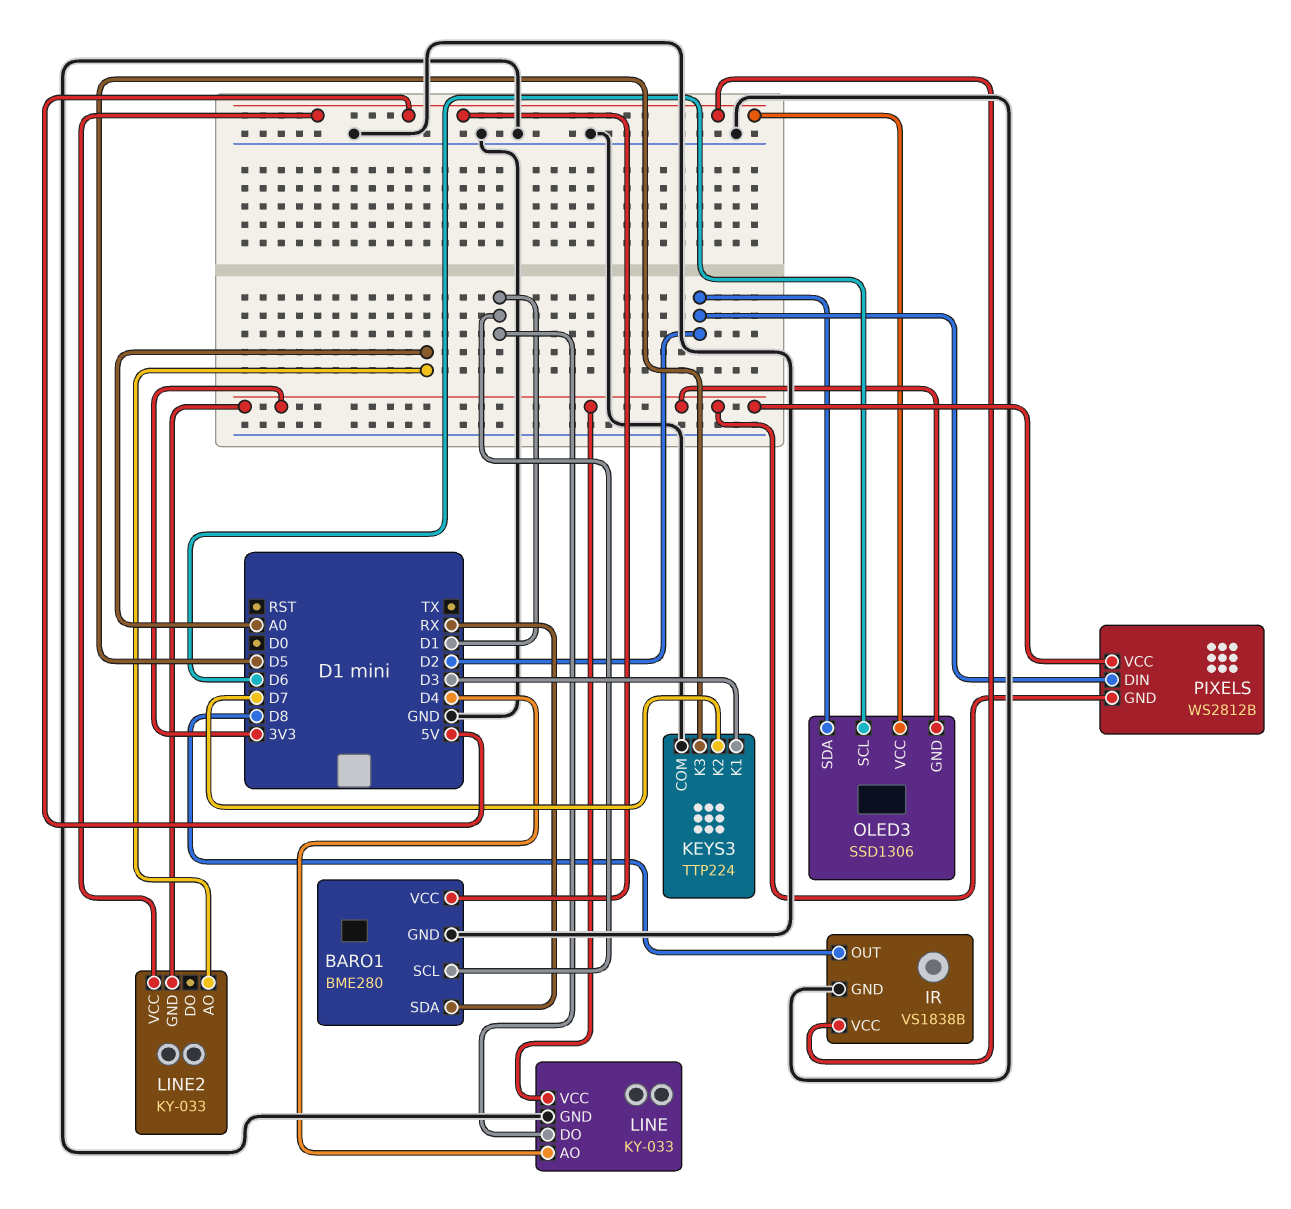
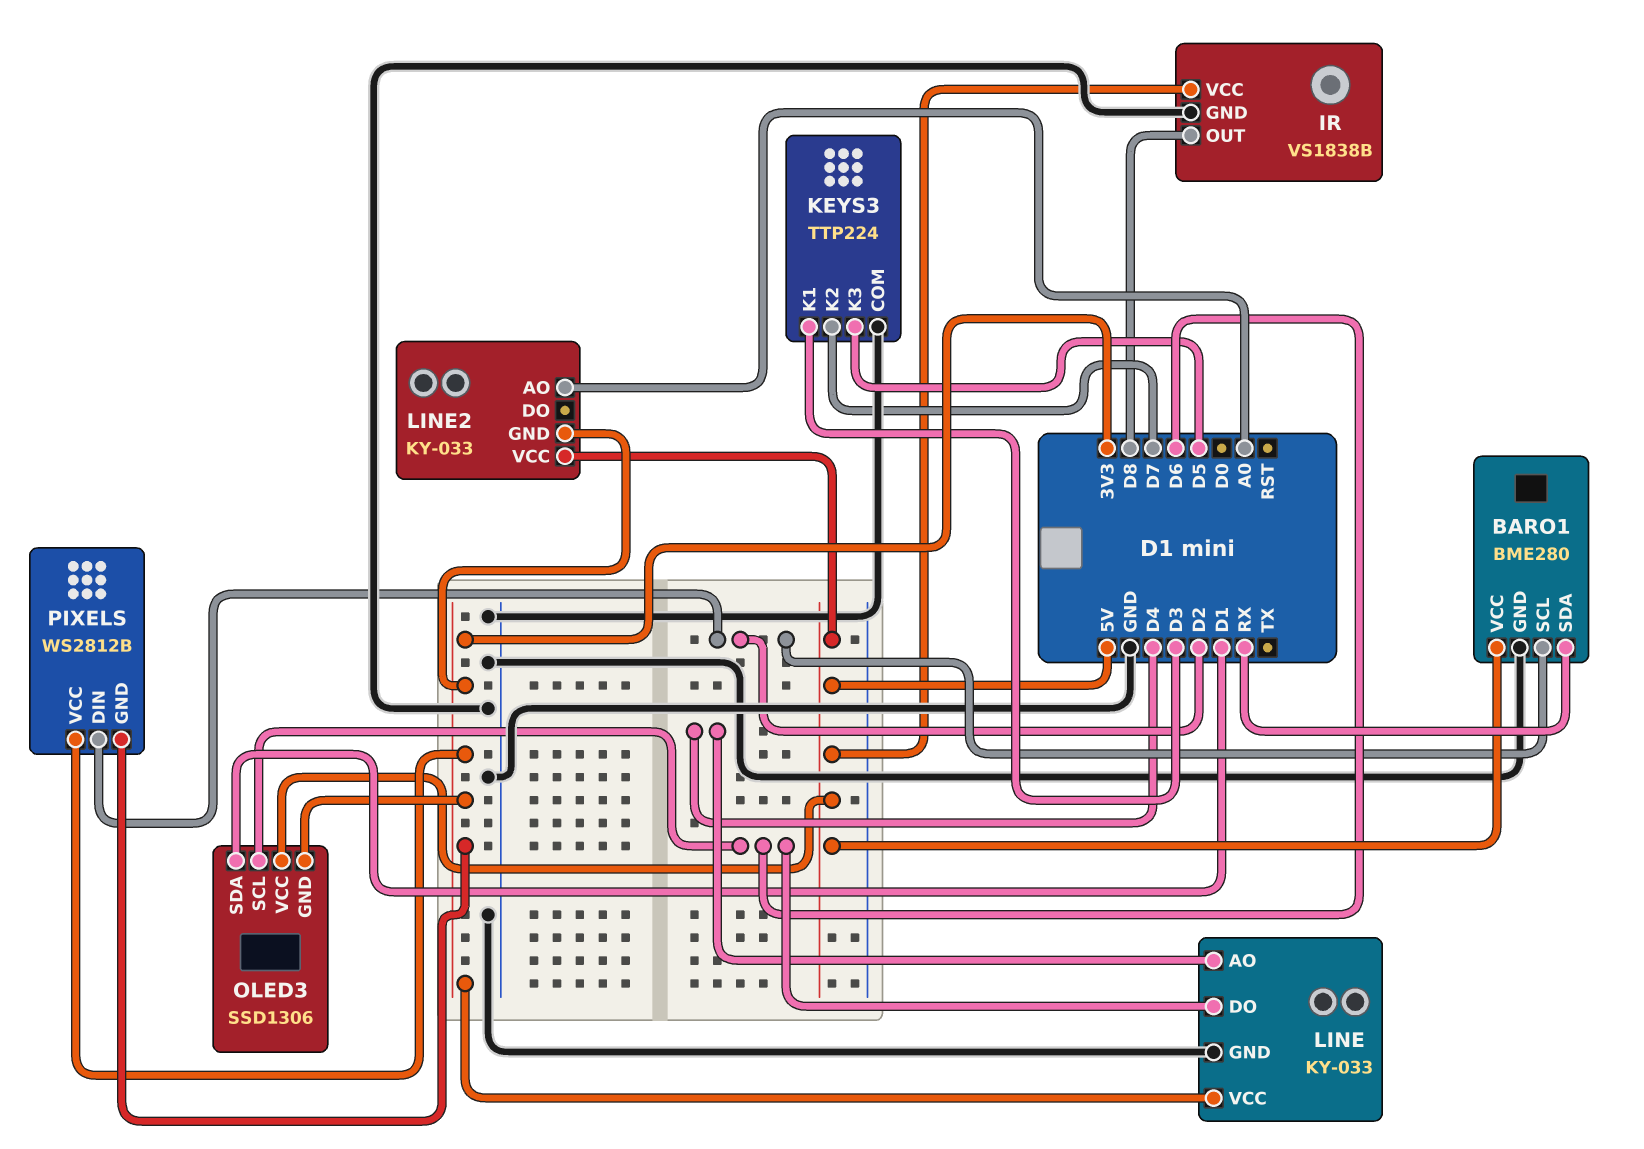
BARO1 pin SCL: D1 -> D2
LINE pin DO: D1 -> D6
OLED3 pin SDA: D2 -> D1

